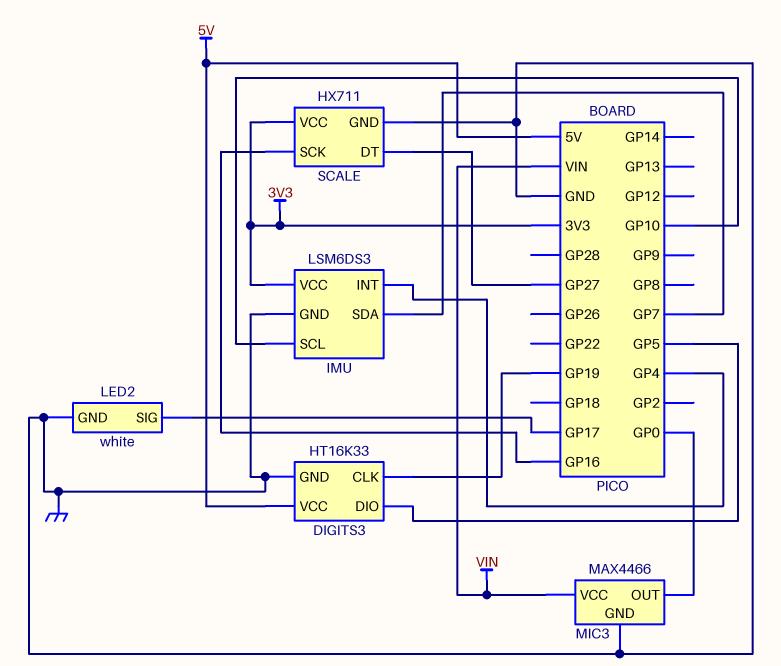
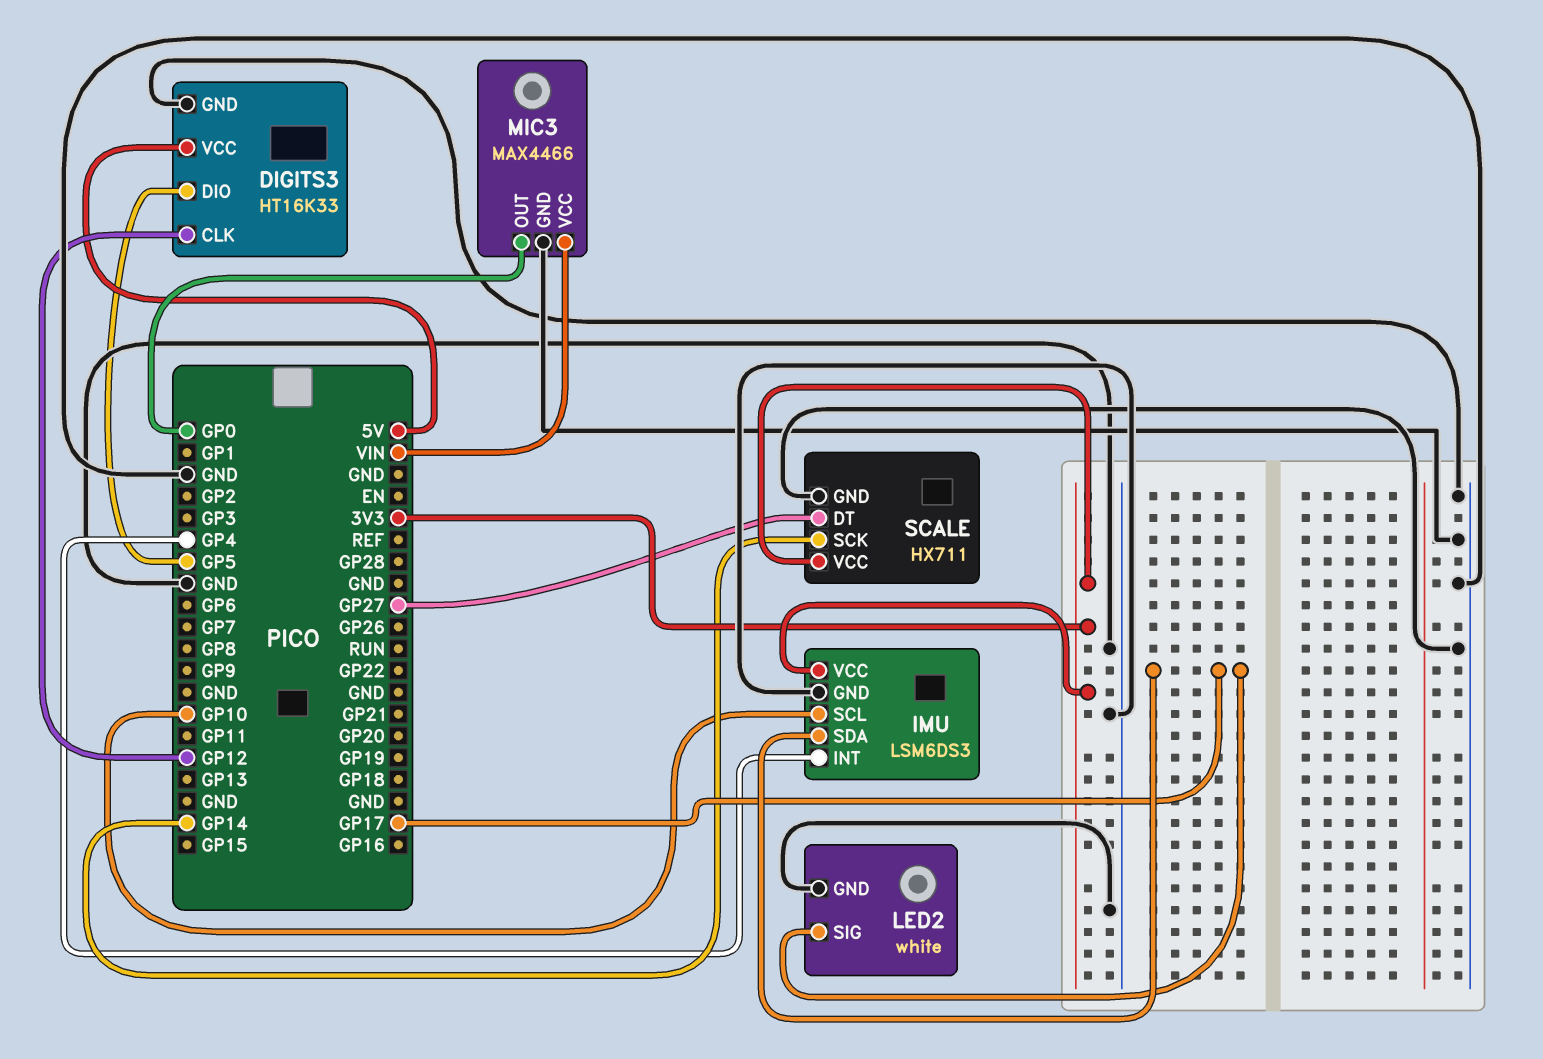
DIGITS3 pin CLK: GP19 -> GP12
IMU pin SDA: GP7 -> GP17
SCALE pin SCK: GP16 -> GP14

